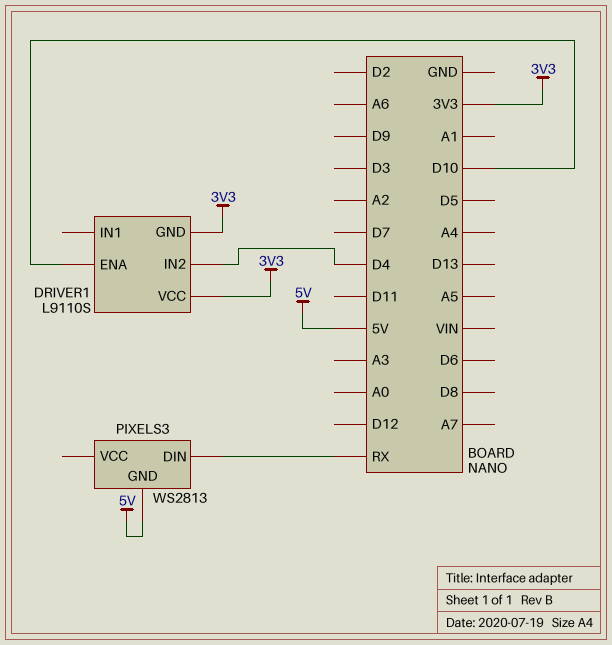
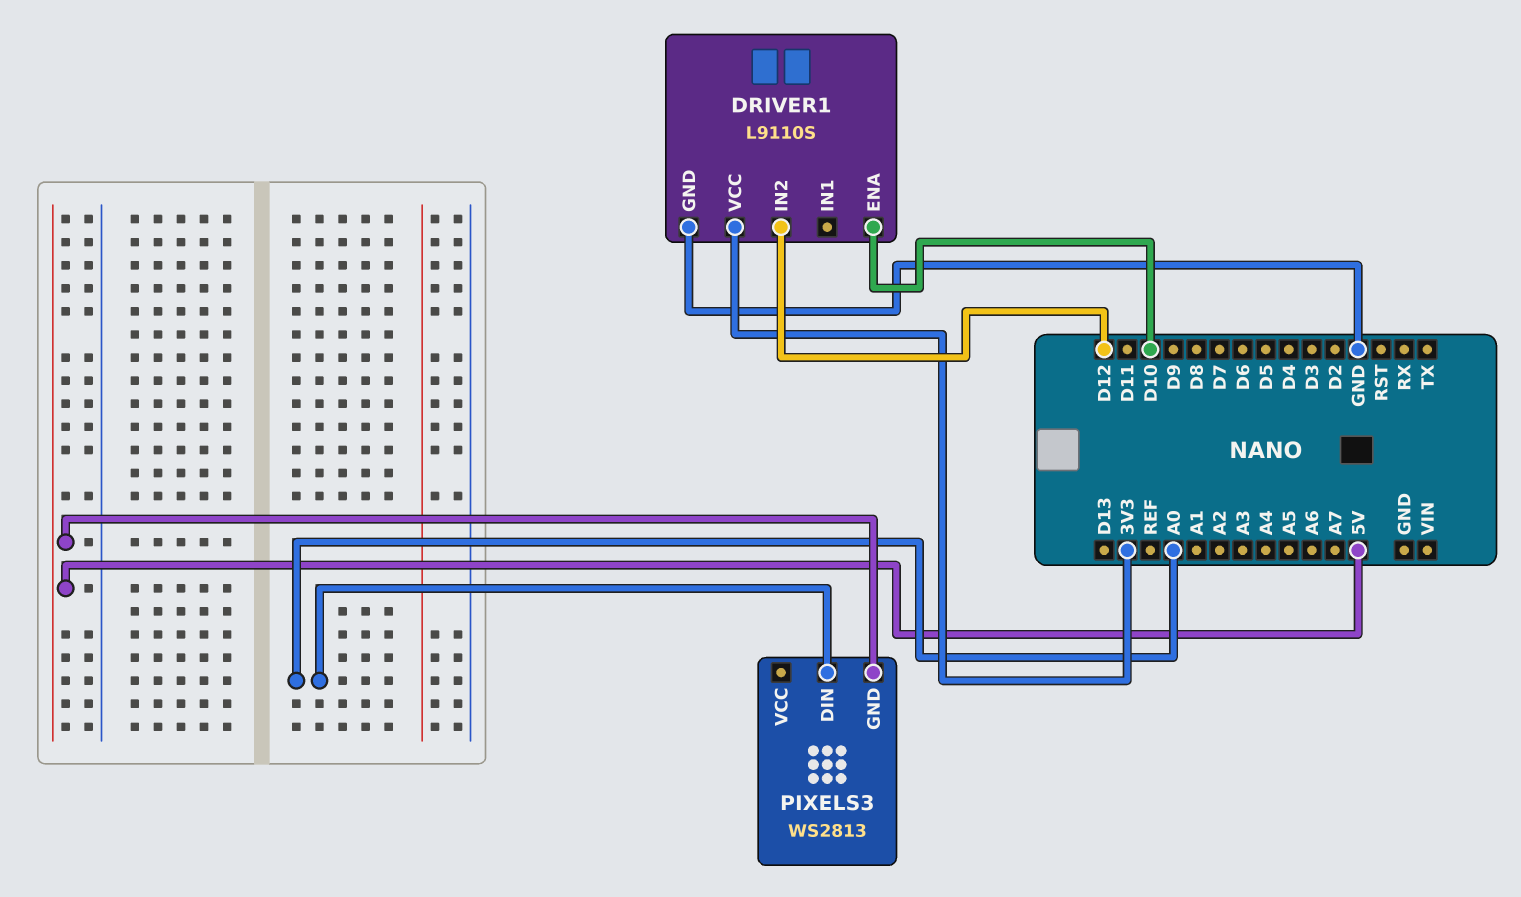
DRIVER1 pin GND: 3V3 -> GND
DRIVER1 pin IN2: D4 -> D12
PIXELS3 pin DIN: RX -> A0

